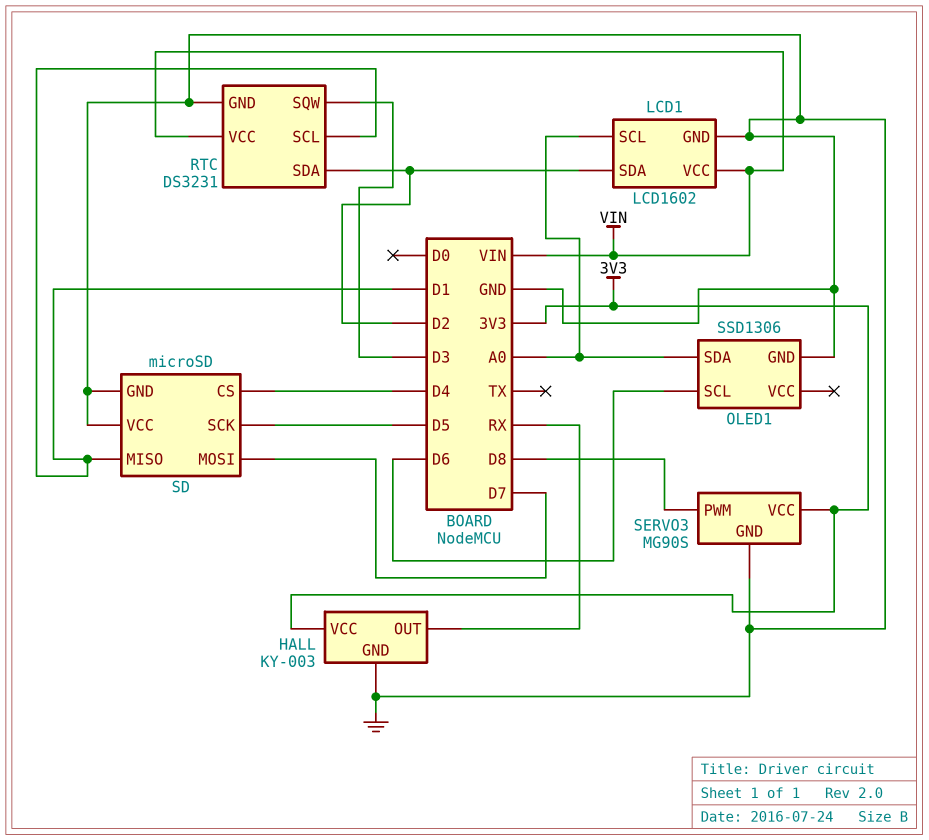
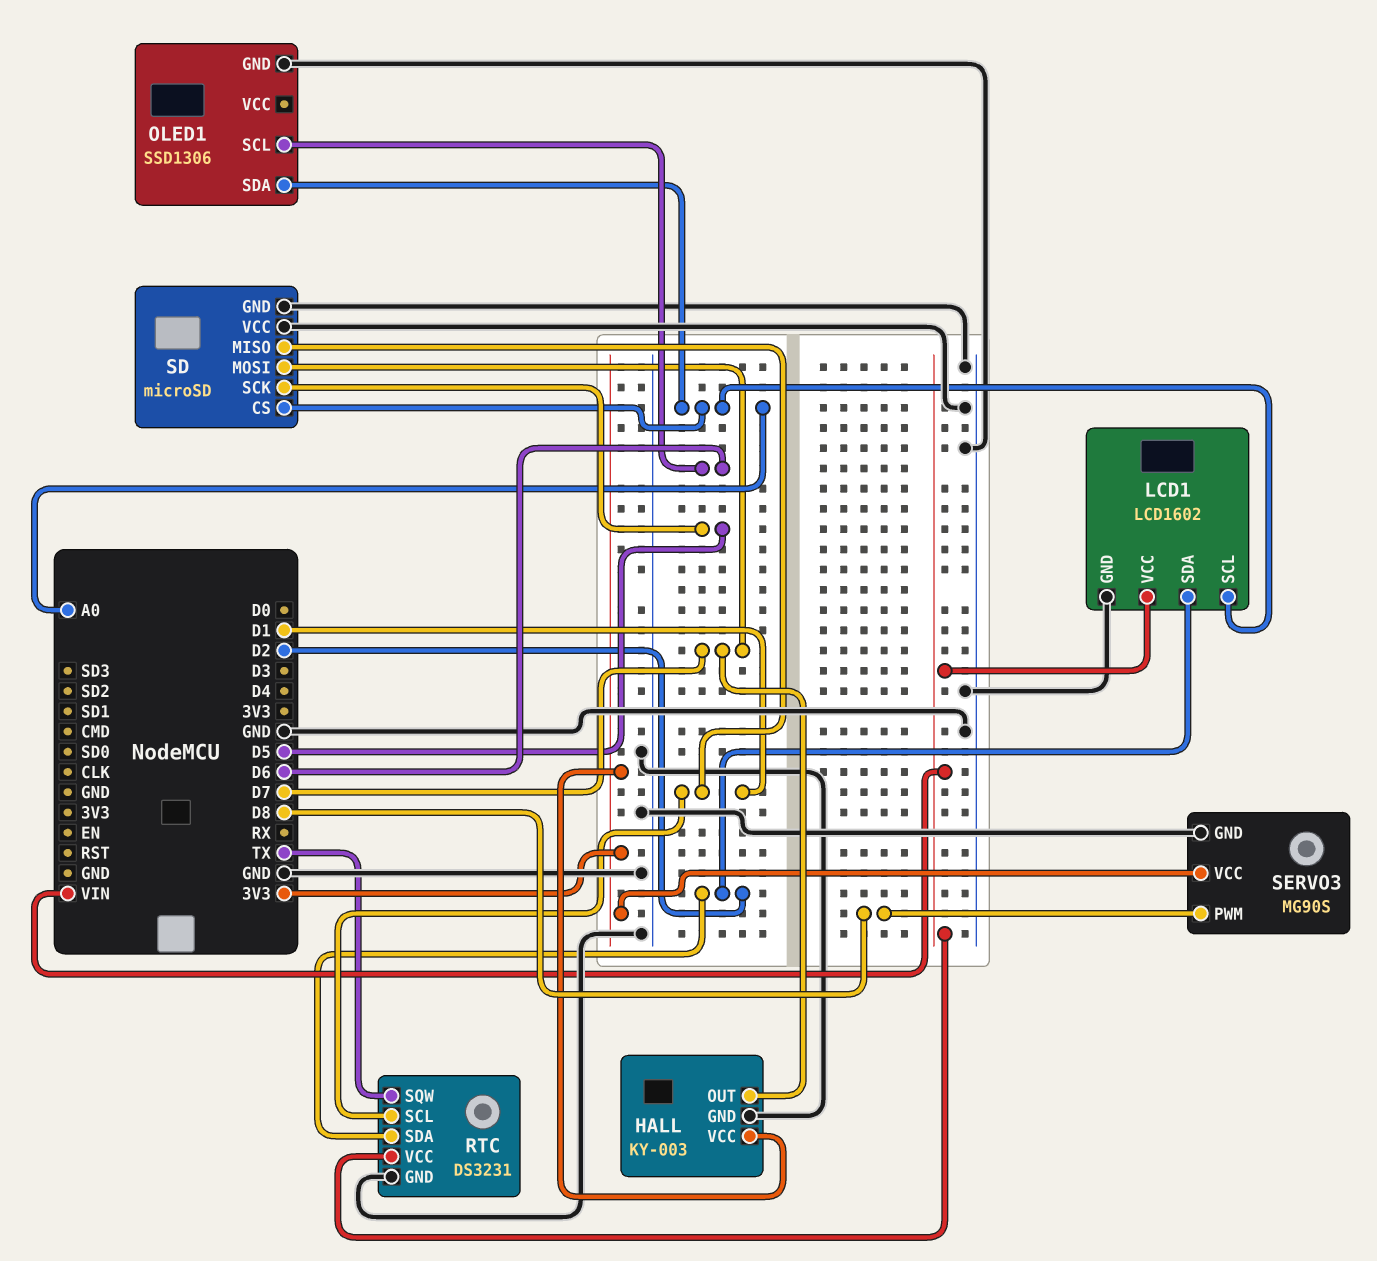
HALL pin OUT: RX -> D7
RTC pin SQW: D3 -> TX
SD pin CS: D4 -> A0

